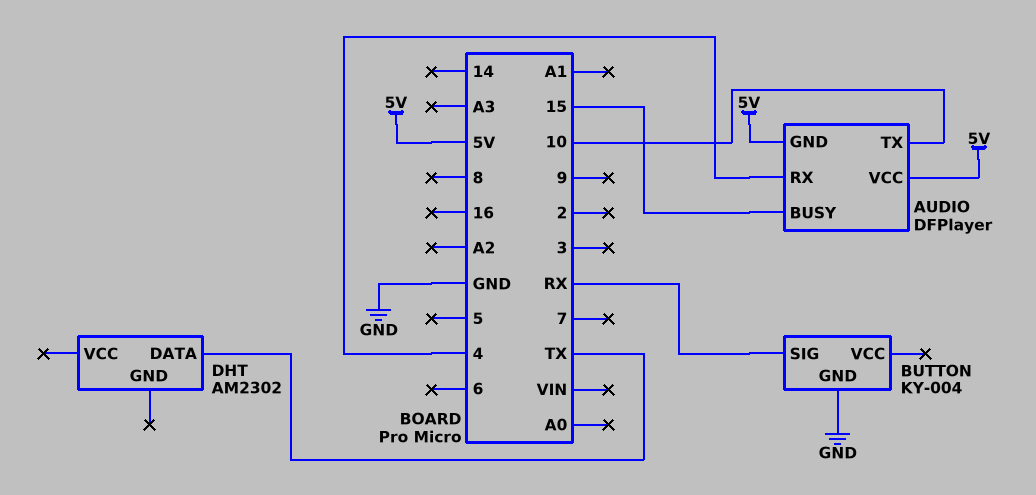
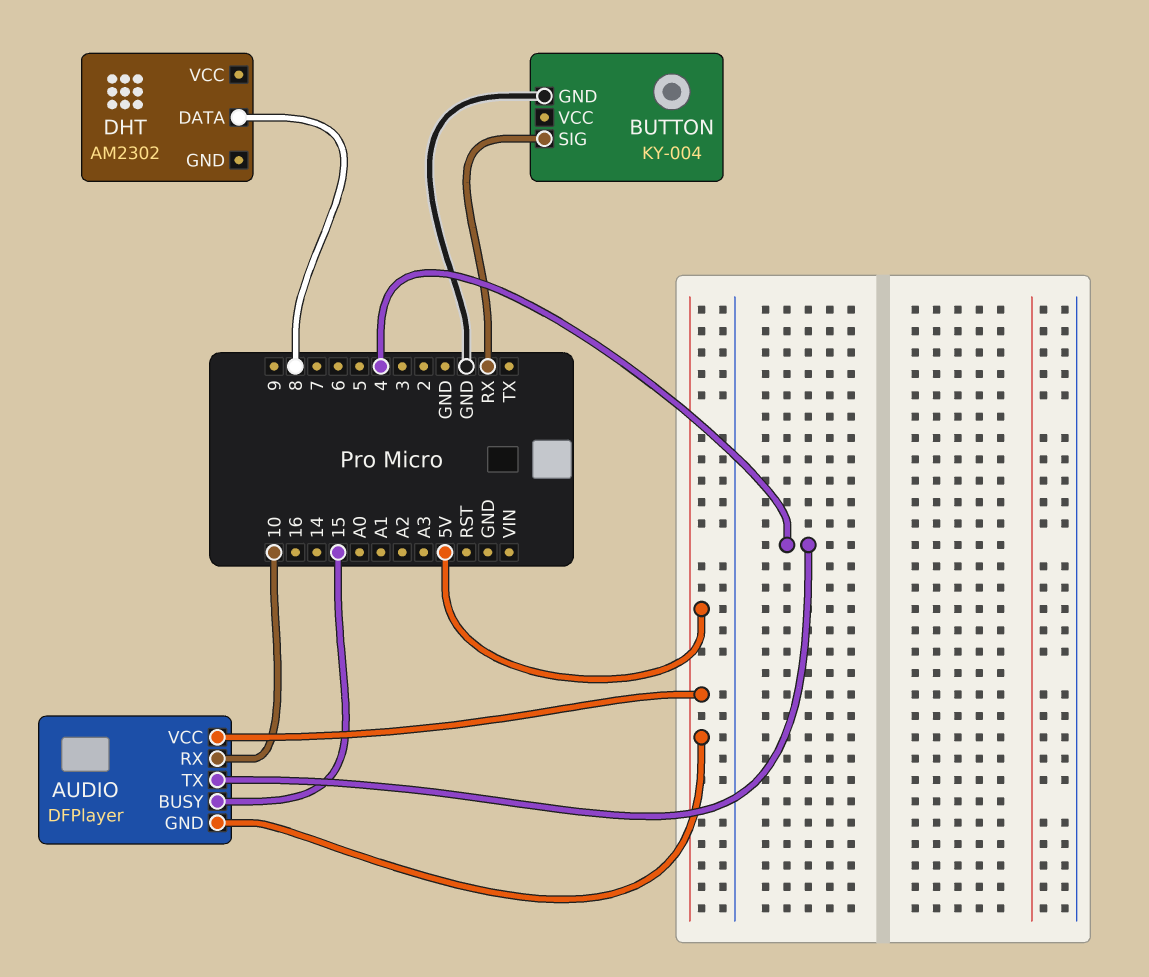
AUDIO pin RX: 4 -> 10
AUDIO pin TX: 10 -> 4
DHT pin DATA: TX -> 8

